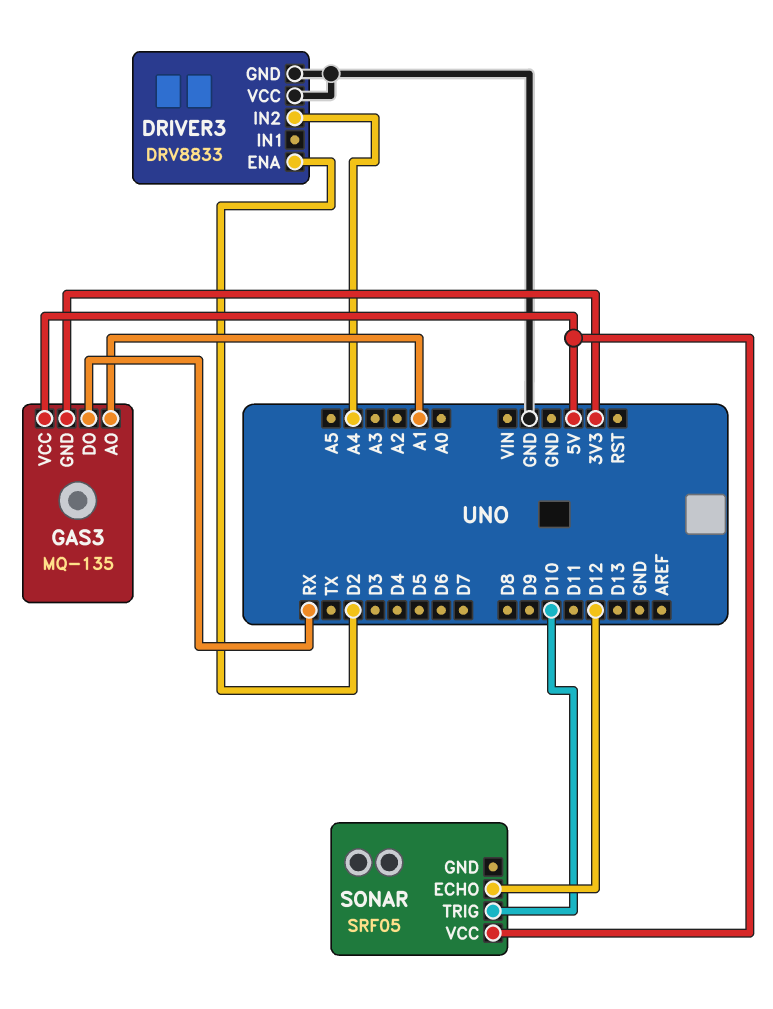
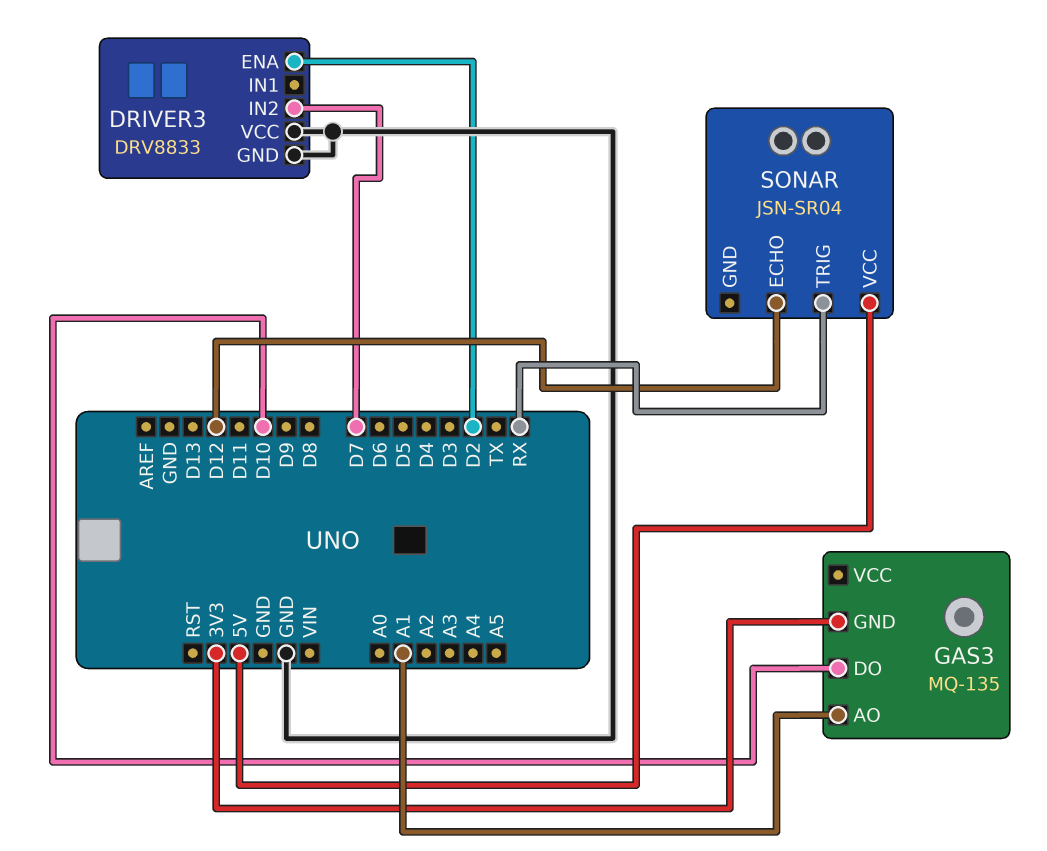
DRIVER3 pin IN2: A4 -> D7
GAS3 pin DO: RX -> D10
GAS3 pin VCC: 5V -> none
SONAR: SRF05 -> JSN-SR04
SONAR pin TRIG: D10 -> RX

